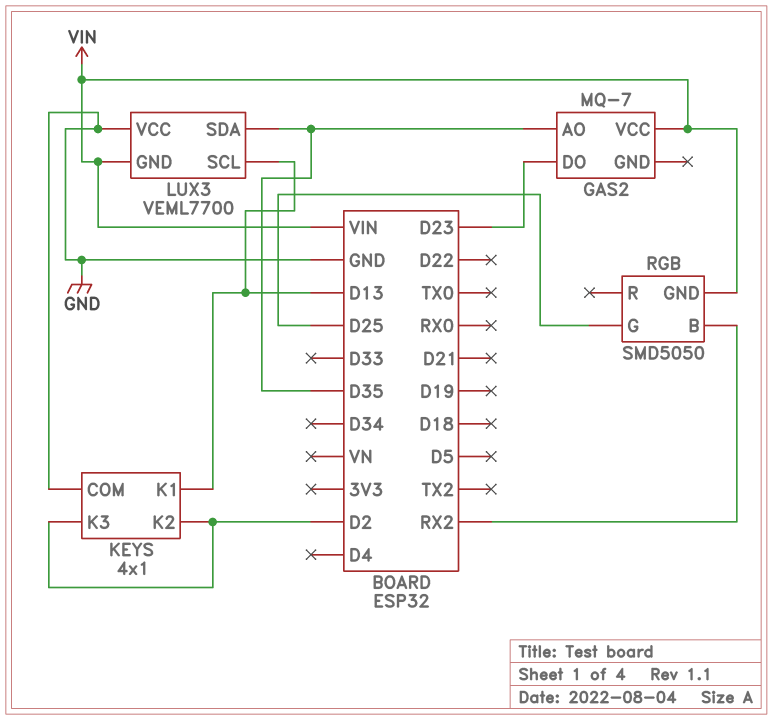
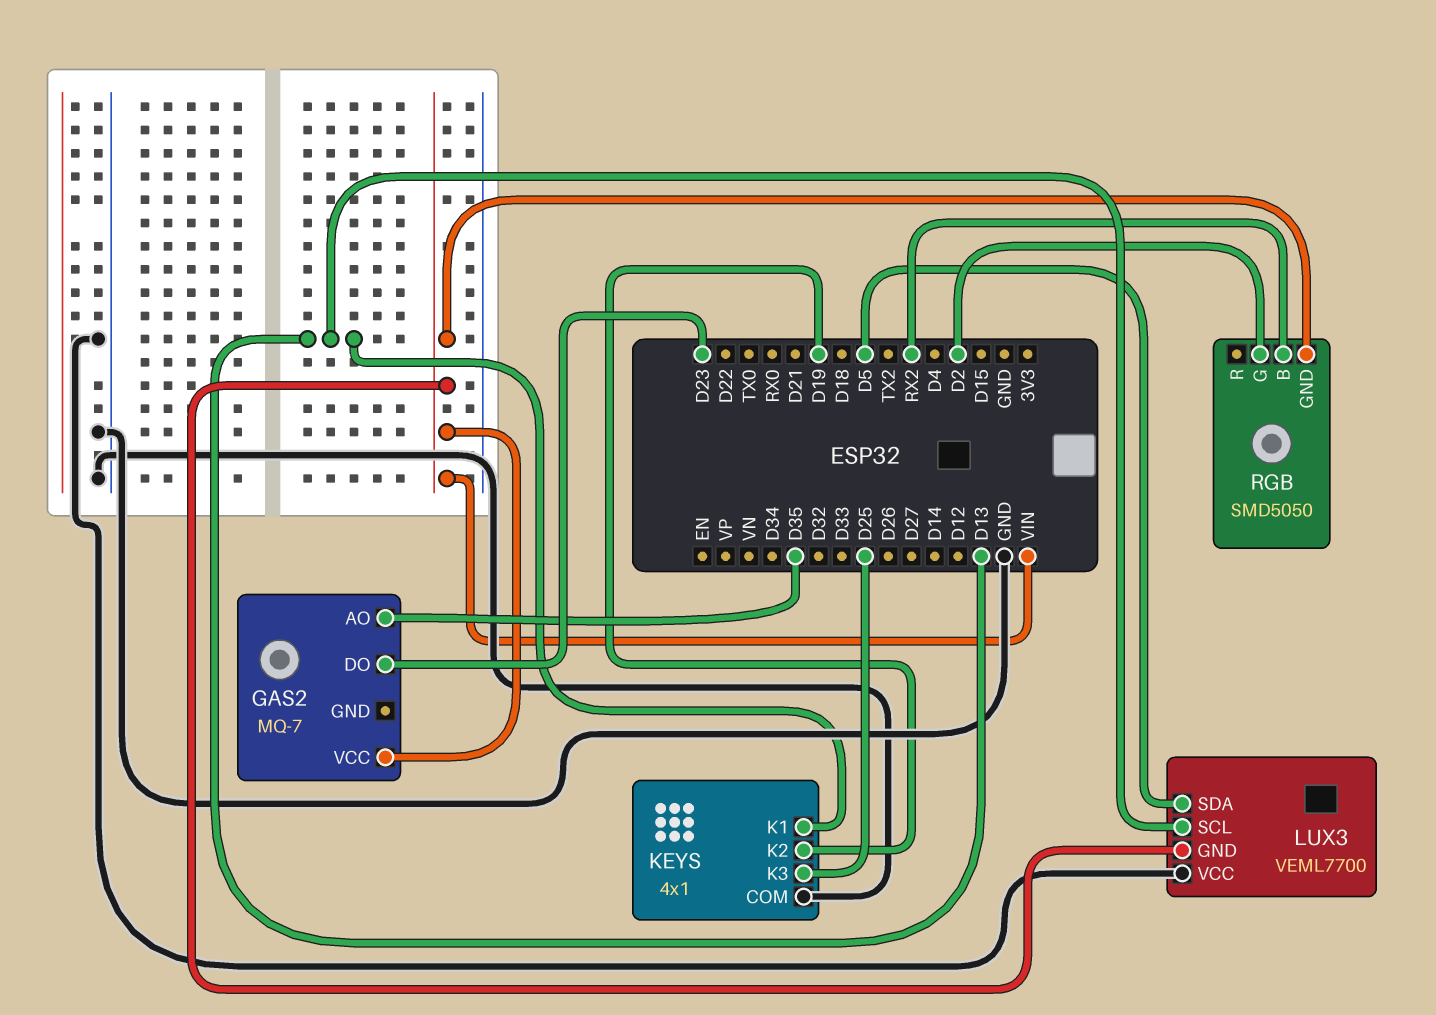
KEYS pin K2: D2 -> D19
KEYS pin K3: D2 -> D25
LUX3 pin SDA: D35 -> D5
RGB pin G: D25 -> D2

